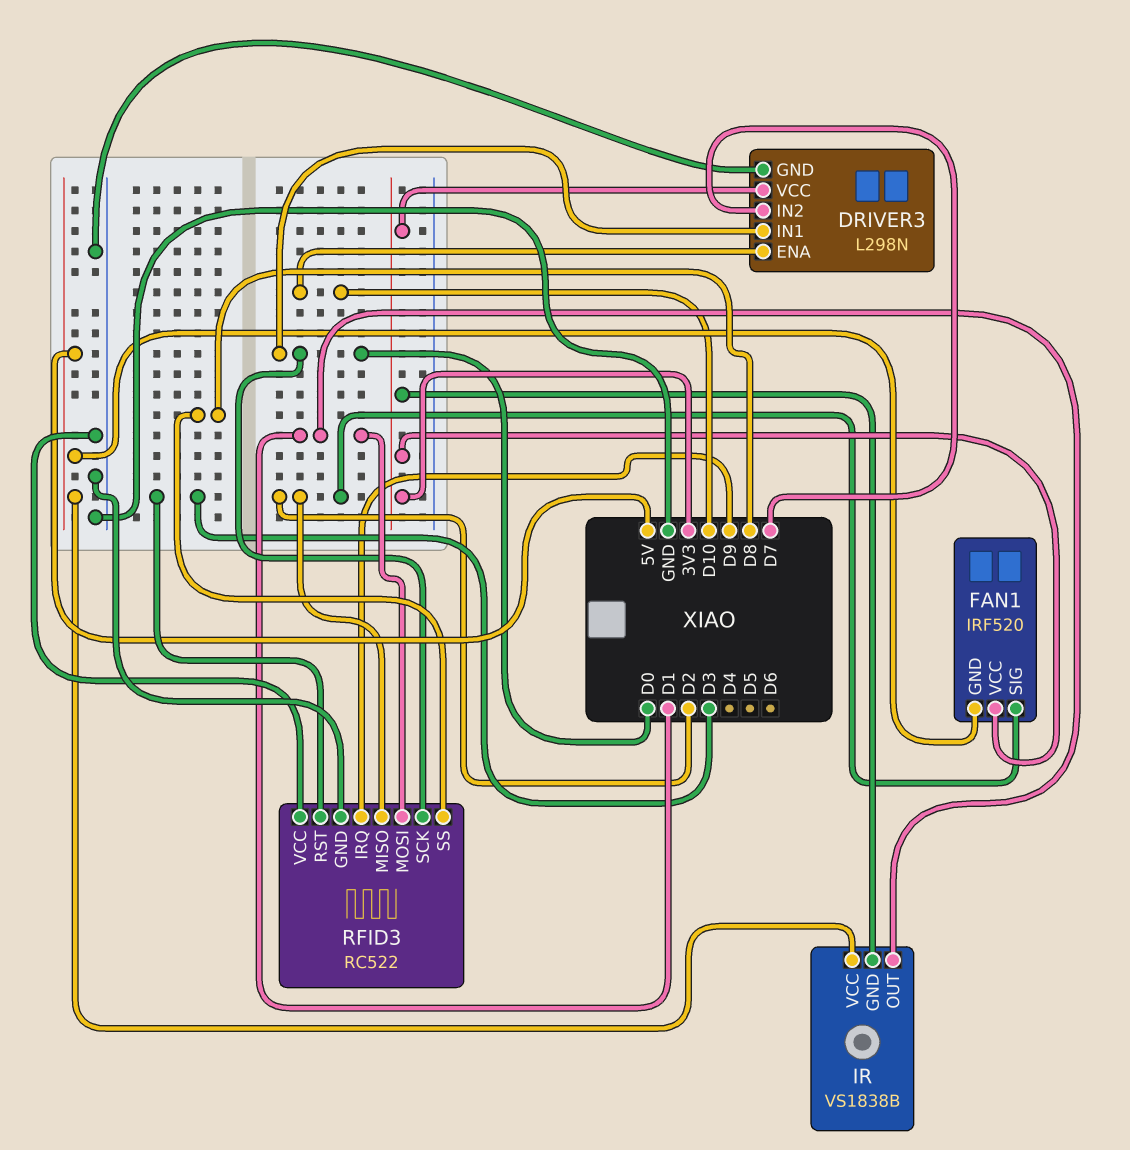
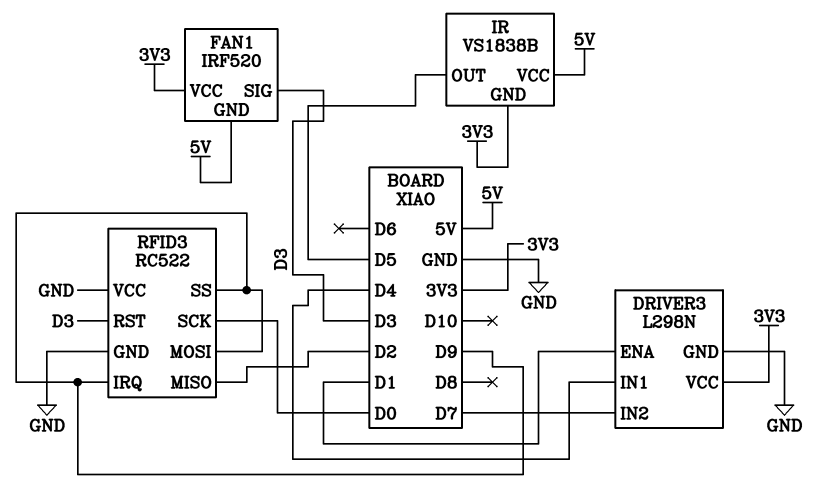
DRIVER3 pin ENA: D10 -> D1
DRIVER3 pin IN1: D0 -> D4
FAN1 pin SIG: D2 -> D3
IR pin OUT: D1 -> D5
RFID3 pin MOSI: D1 -> D9
RFID3 pin SS: D8 -> D9

